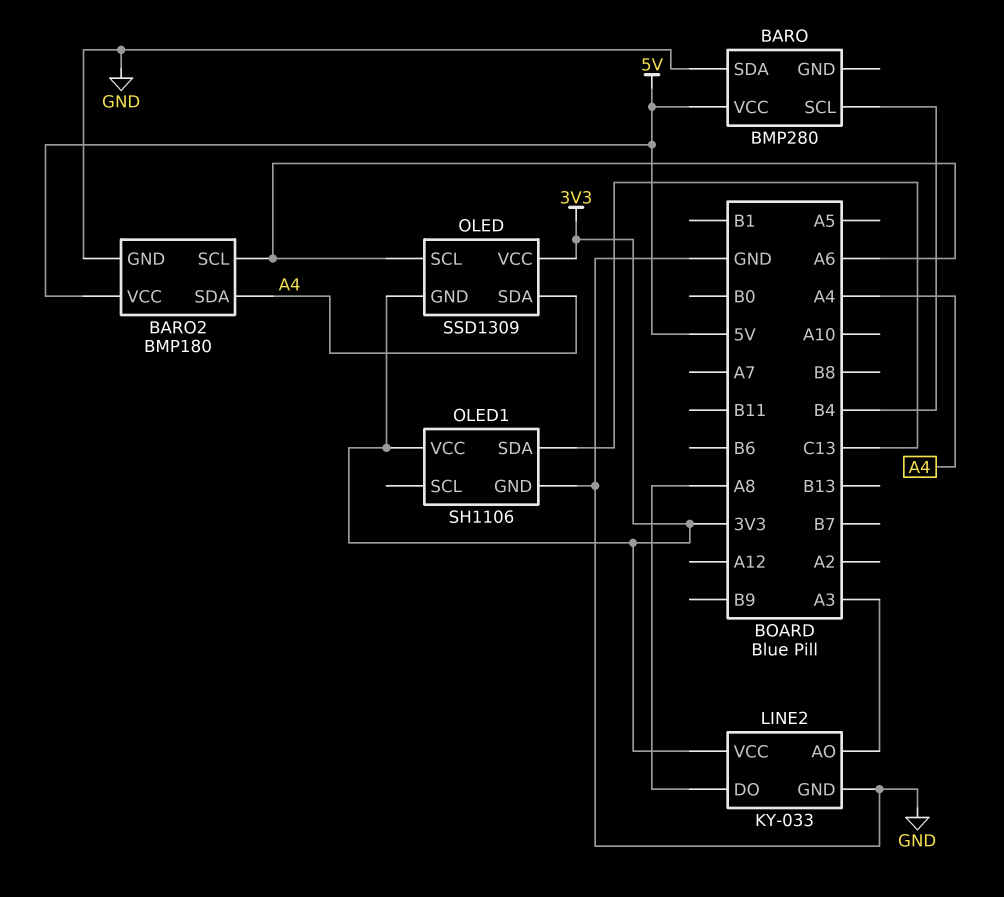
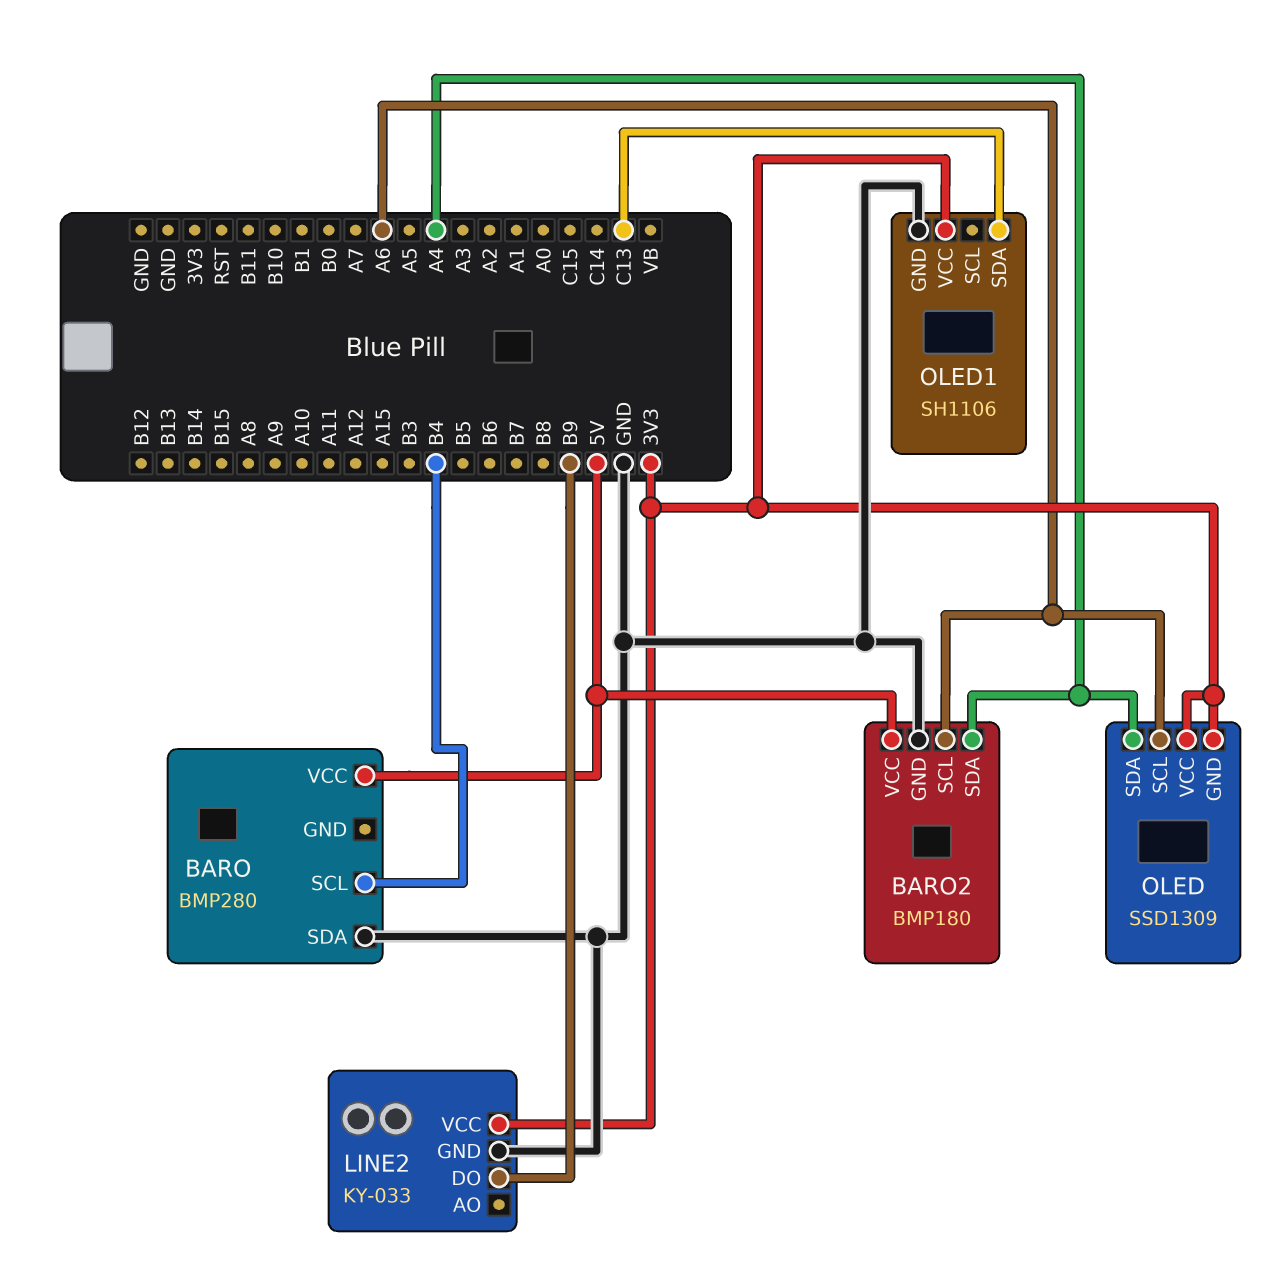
LINE2 pin AO: A3 -> none
LINE2 pin DO: A8 -> B9

